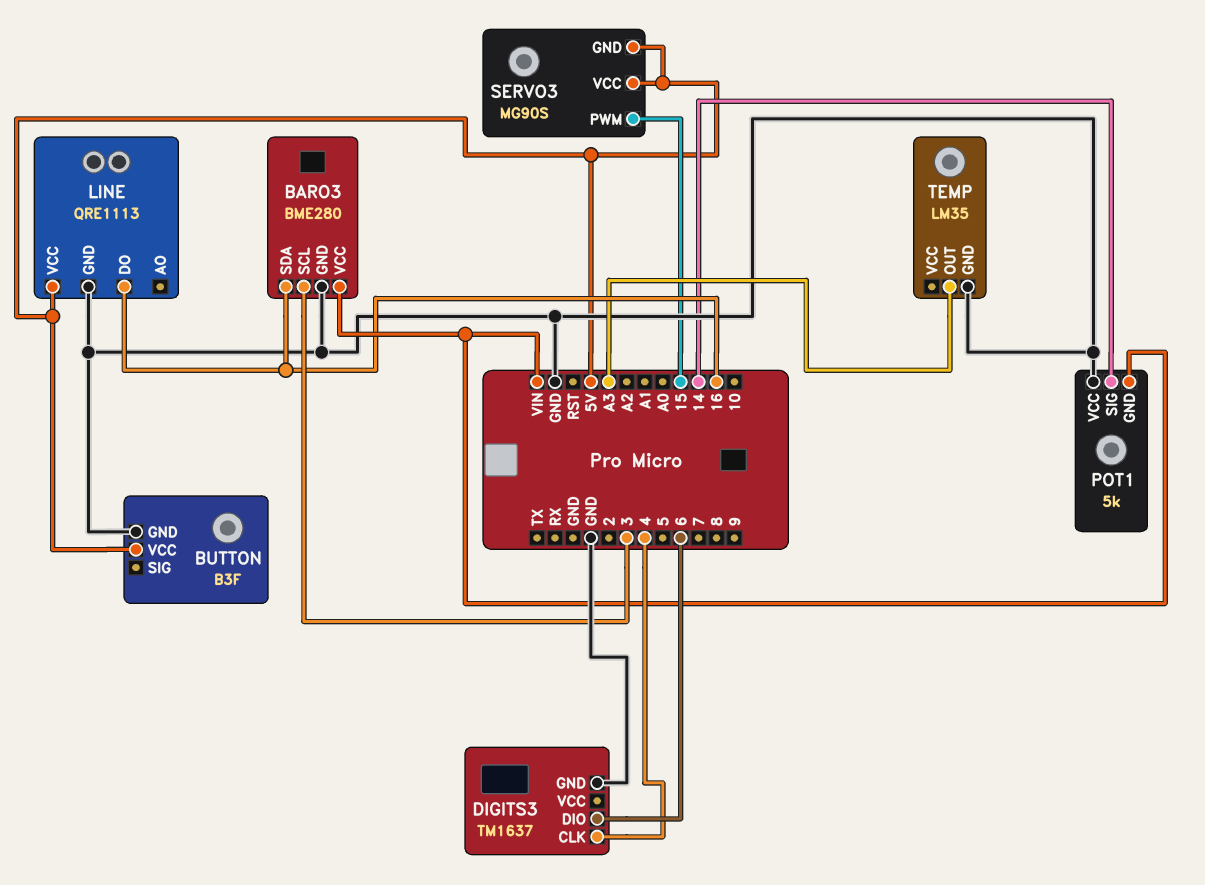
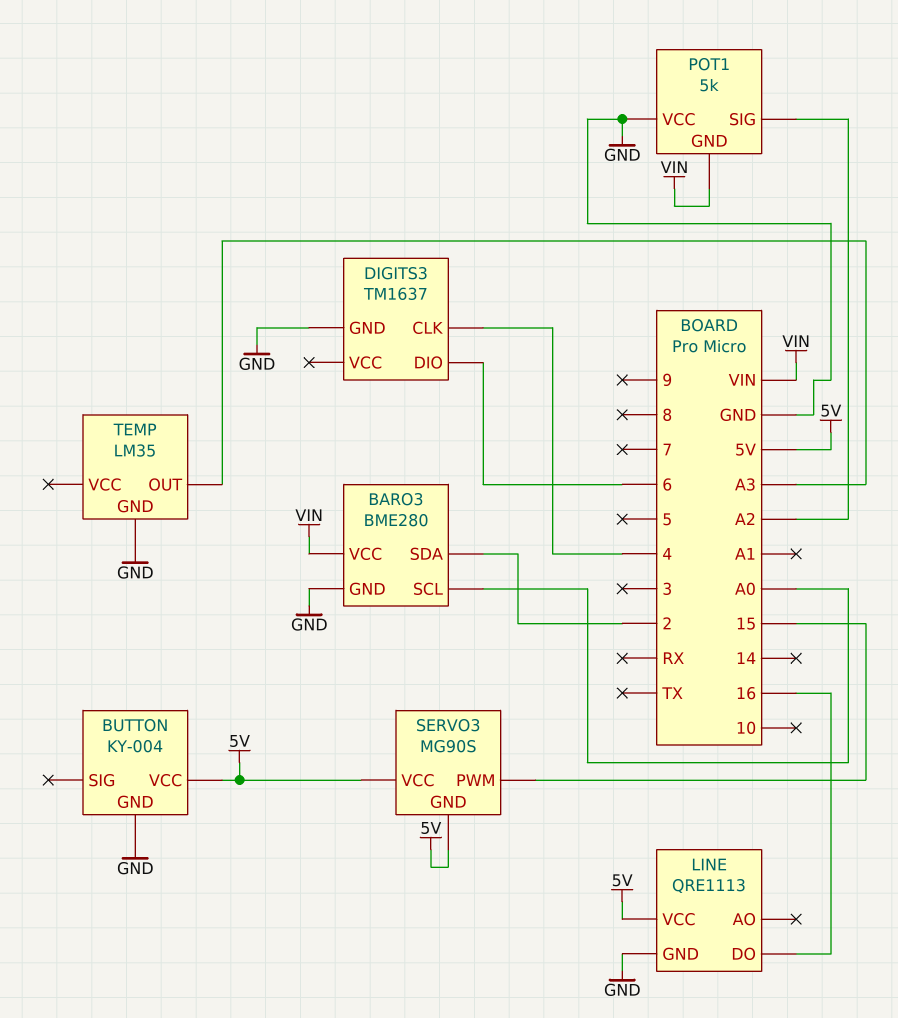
BARO3 pin SCL: 3 -> A0
BARO3 pin SDA: 16 -> 2
BUTTON: B3F -> KY-004
POT1 pin SIG: 14 -> A2

